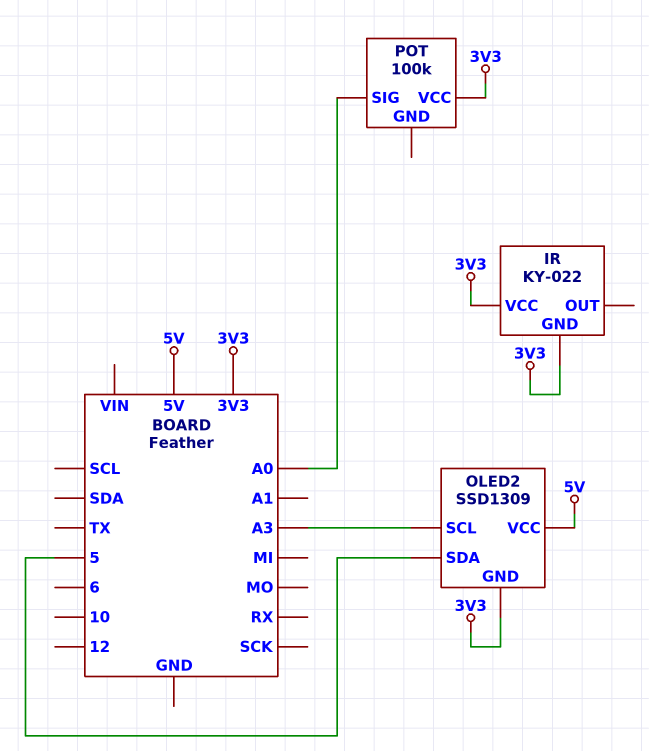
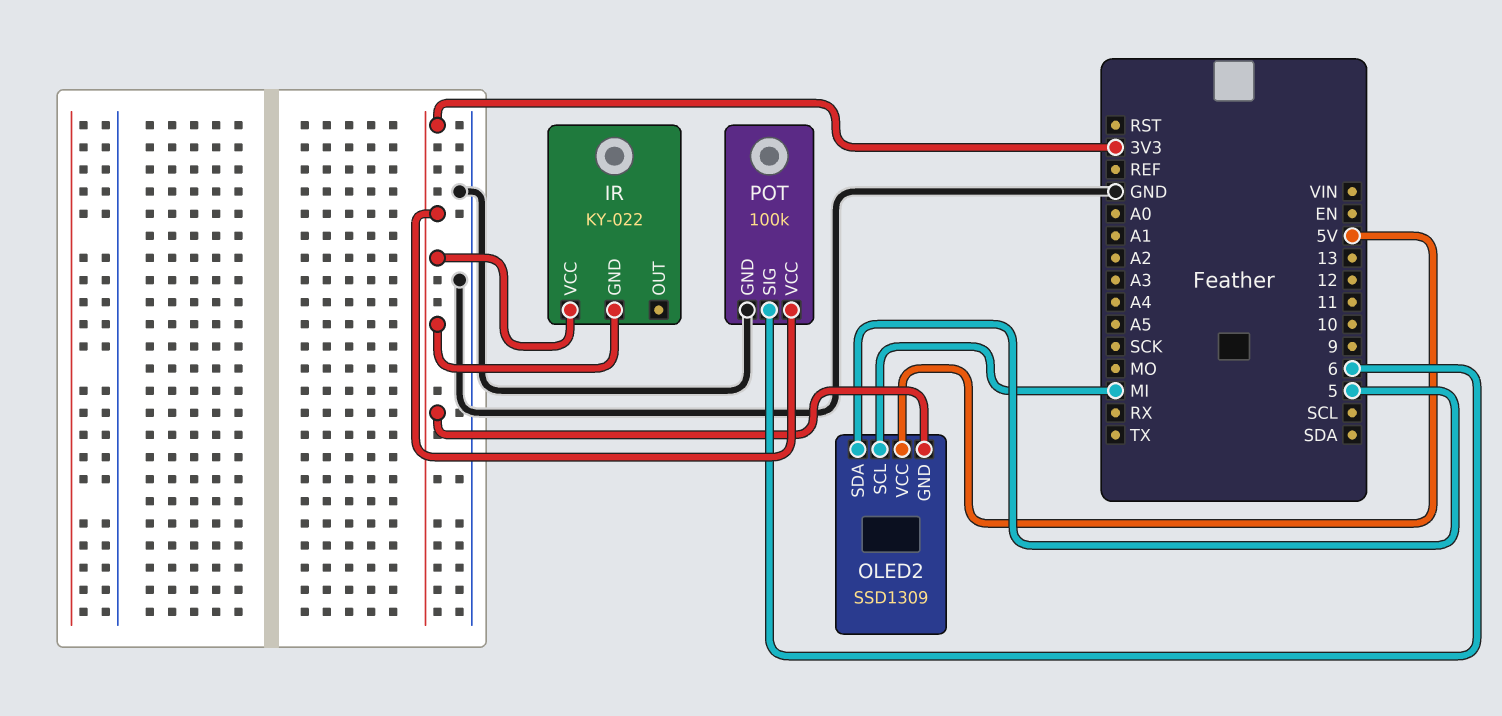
OLED2 pin SCL: A3 -> MI
POT pin GND: none -> GND
POT pin SIG: A0 -> 6

